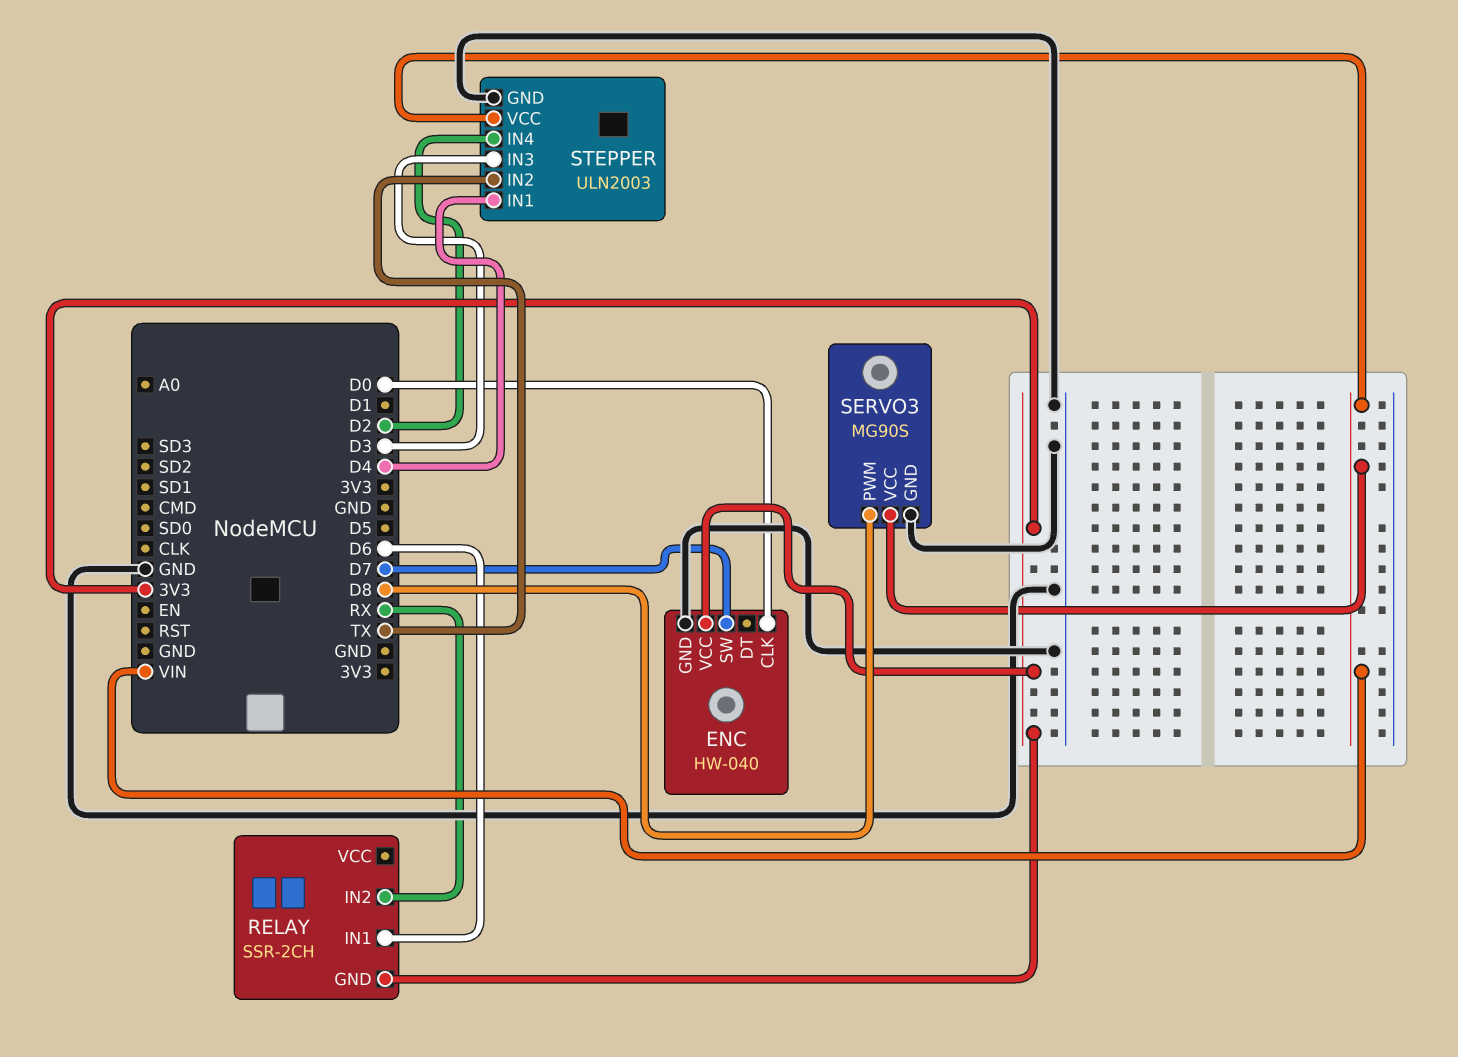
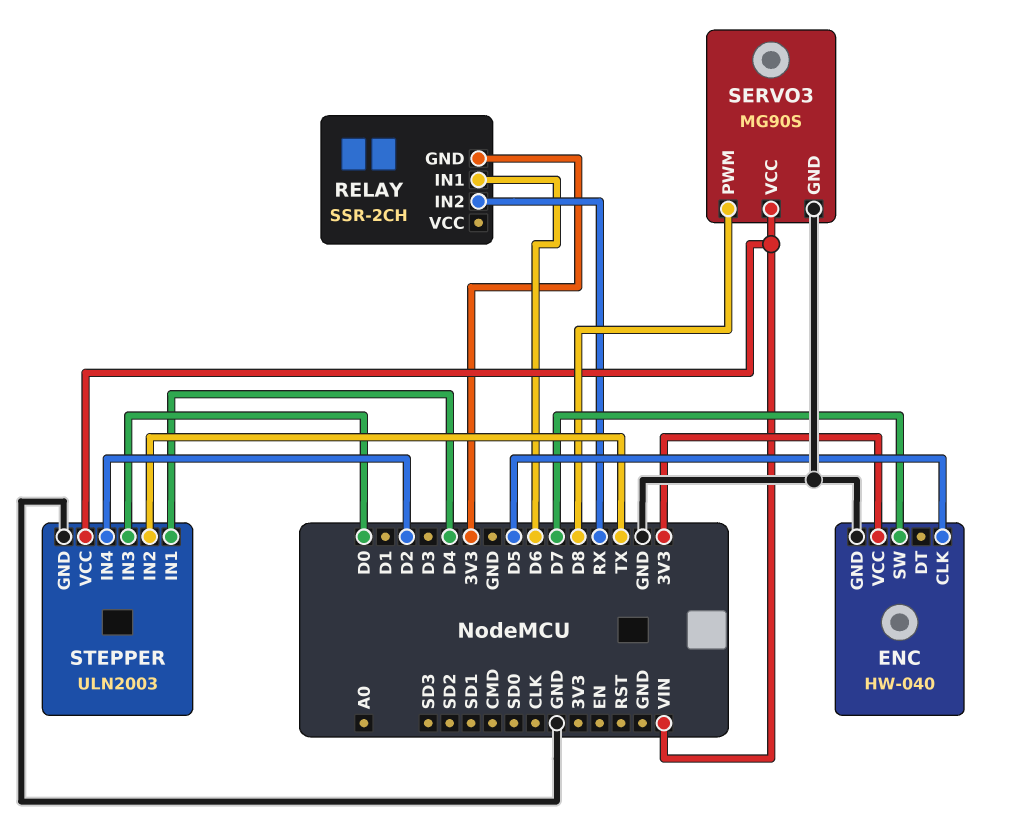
ENC pin CLK: D0 -> D5
STEPPER pin IN3: D3 -> D0

